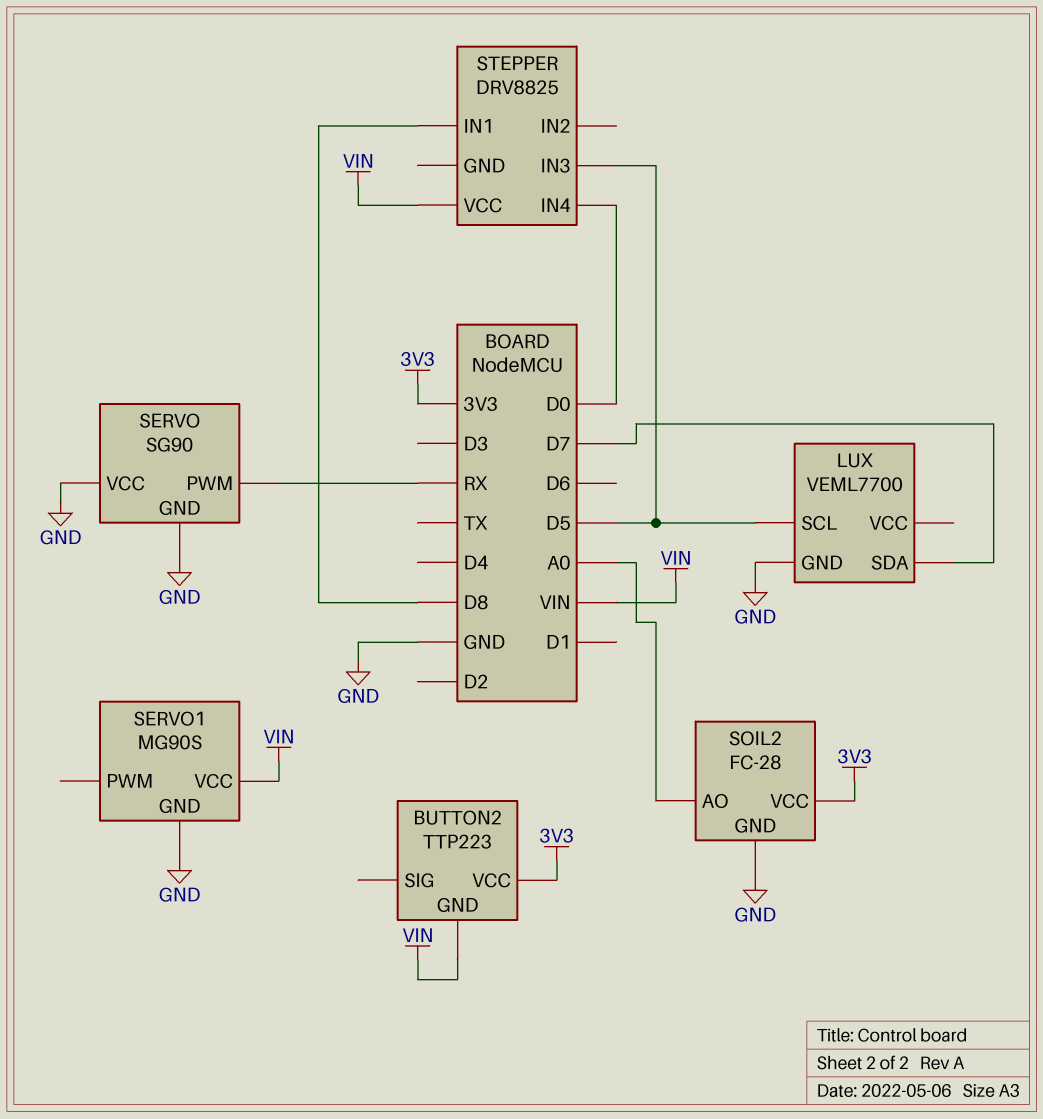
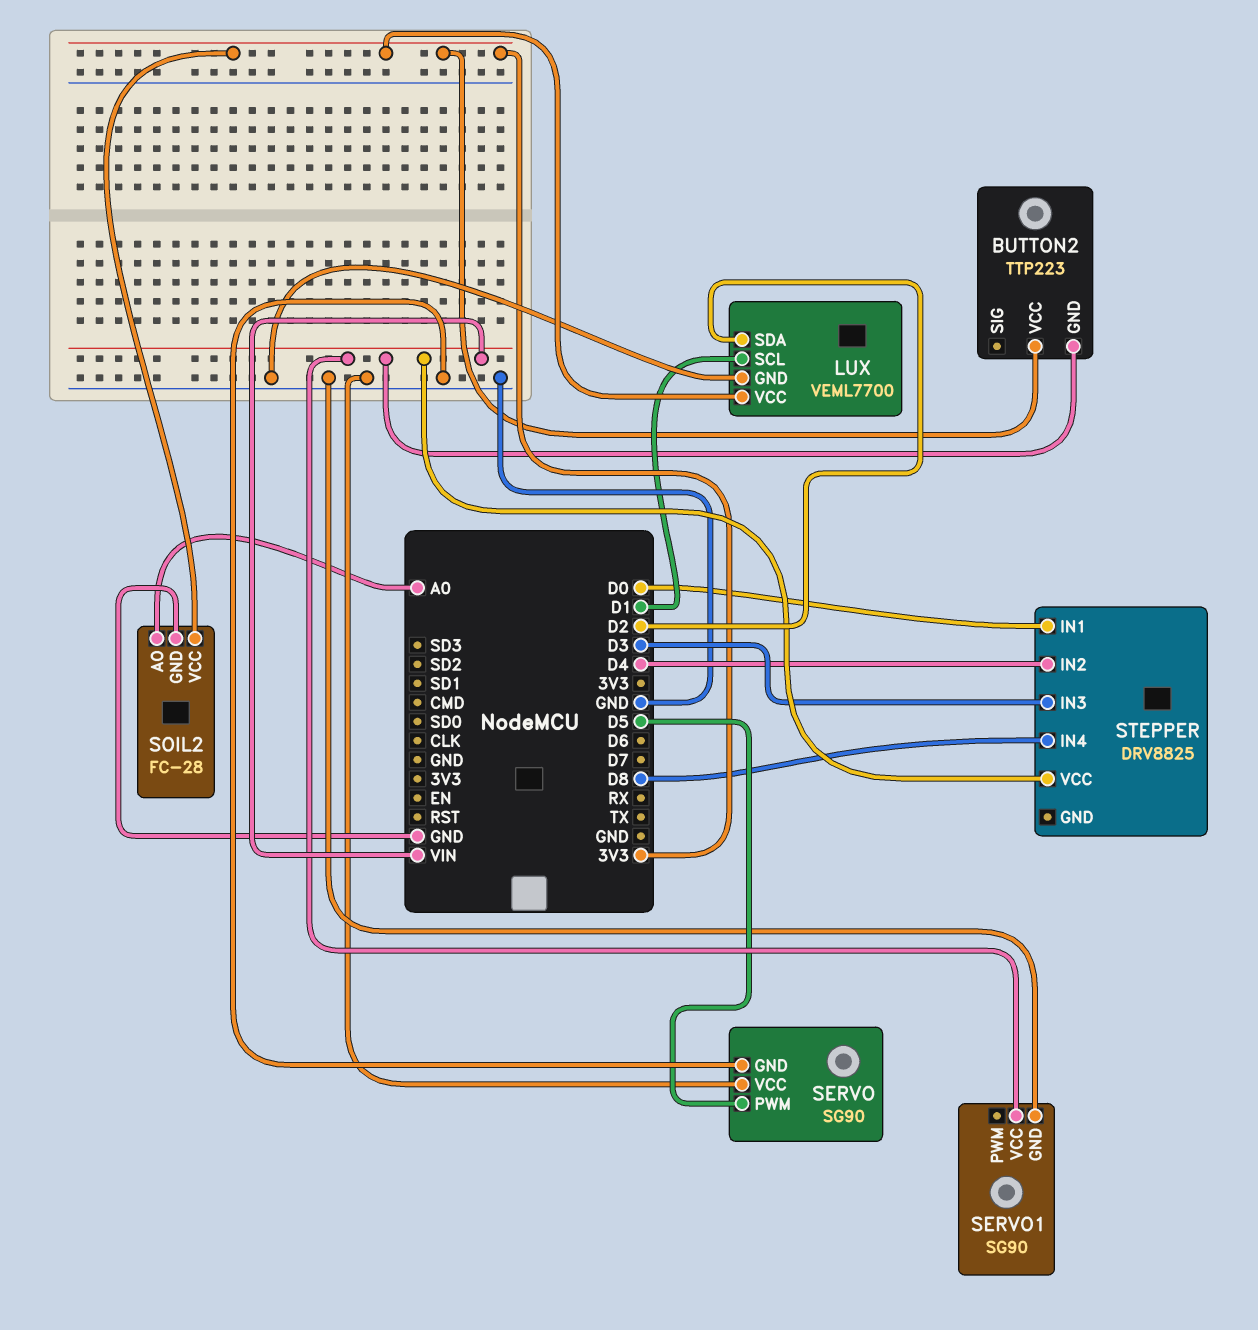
LUX pin SCL: D5 -> D1
LUX pin SDA: D7 -> D2
LUX pin VCC: none -> 3V3
SERVO pin PWM: RX -> D5
SERVO1: MG90S -> SG90
STEPPER pin IN1: D8 -> D0
STEPPER pin IN2: none -> D4
STEPPER pin IN3: D5 -> D3
STEPPER pin IN4: D0 -> D8

